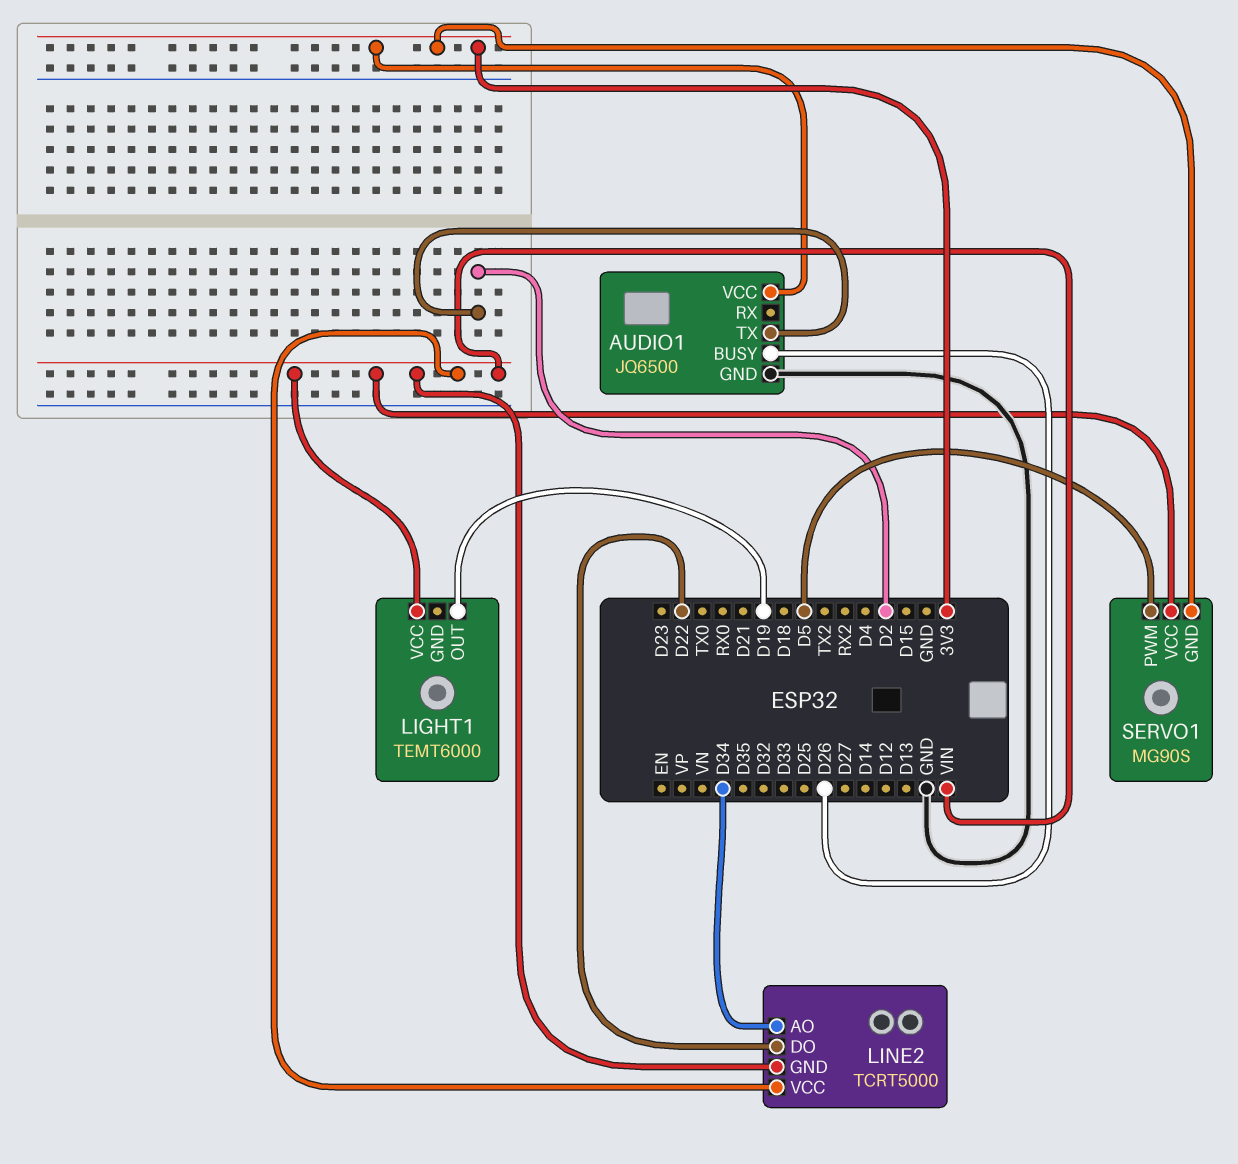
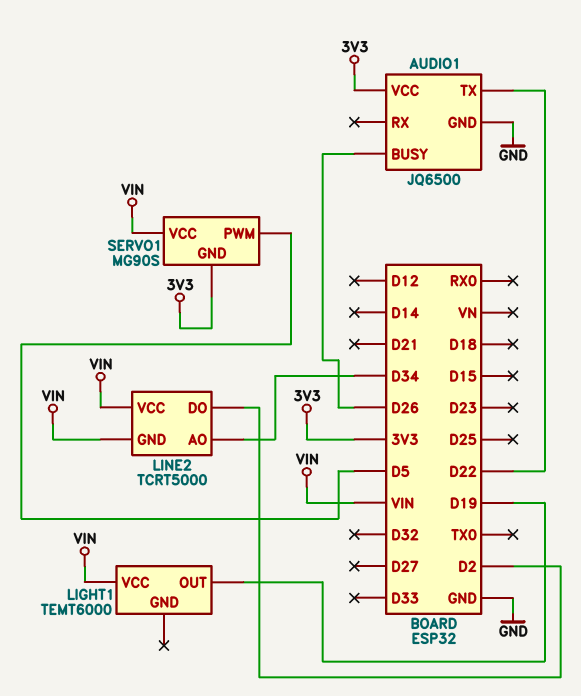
AUDIO1 pin TX: D2 -> D22
LINE2 pin DO: D22 -> D2

